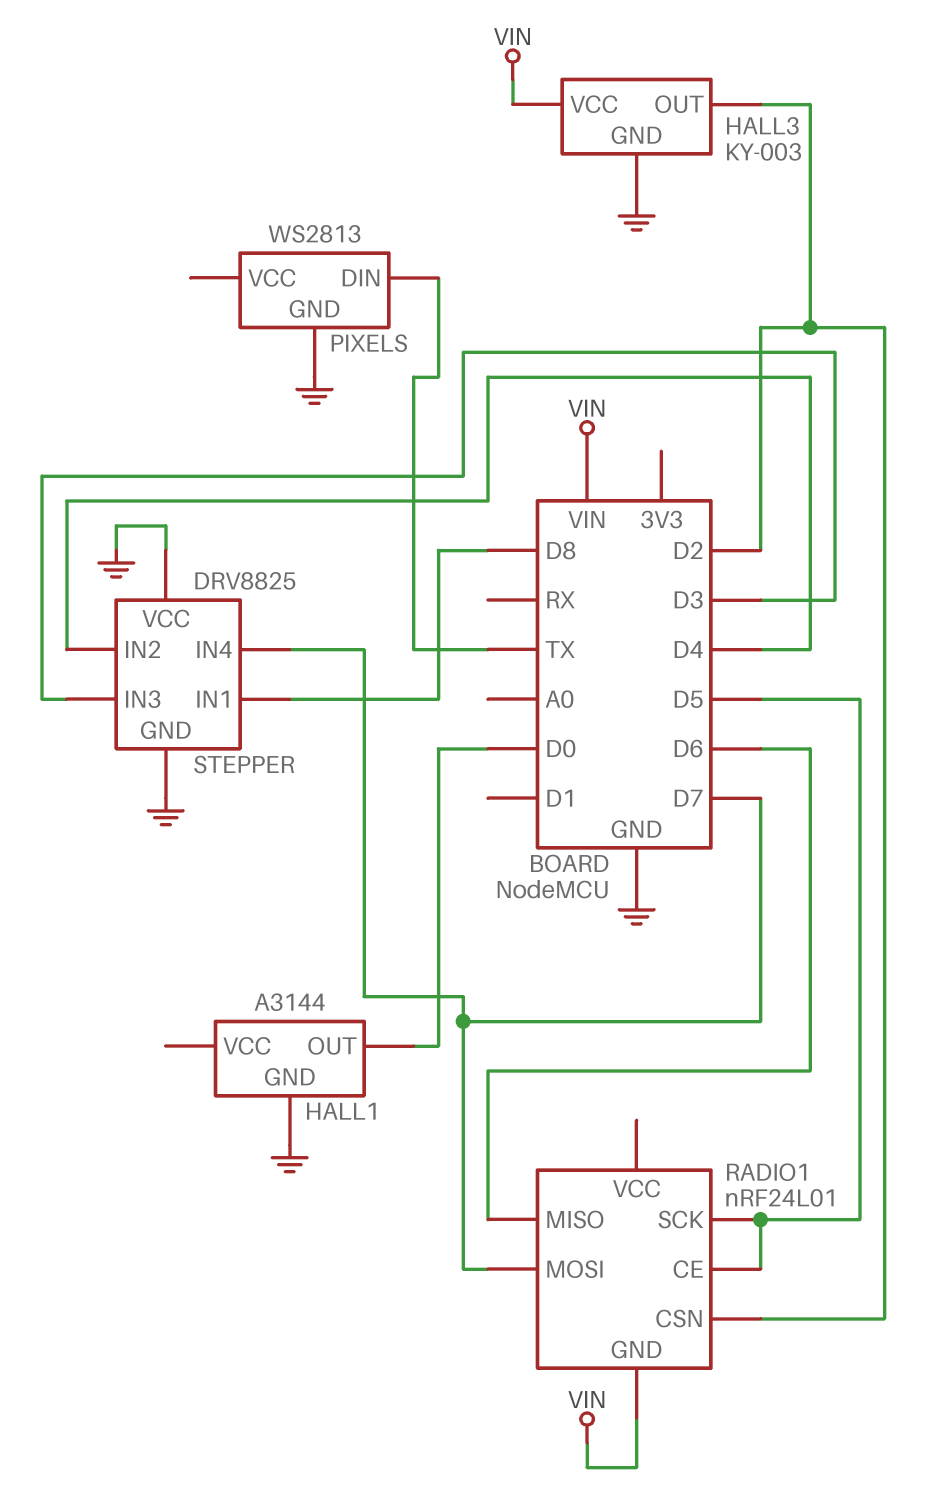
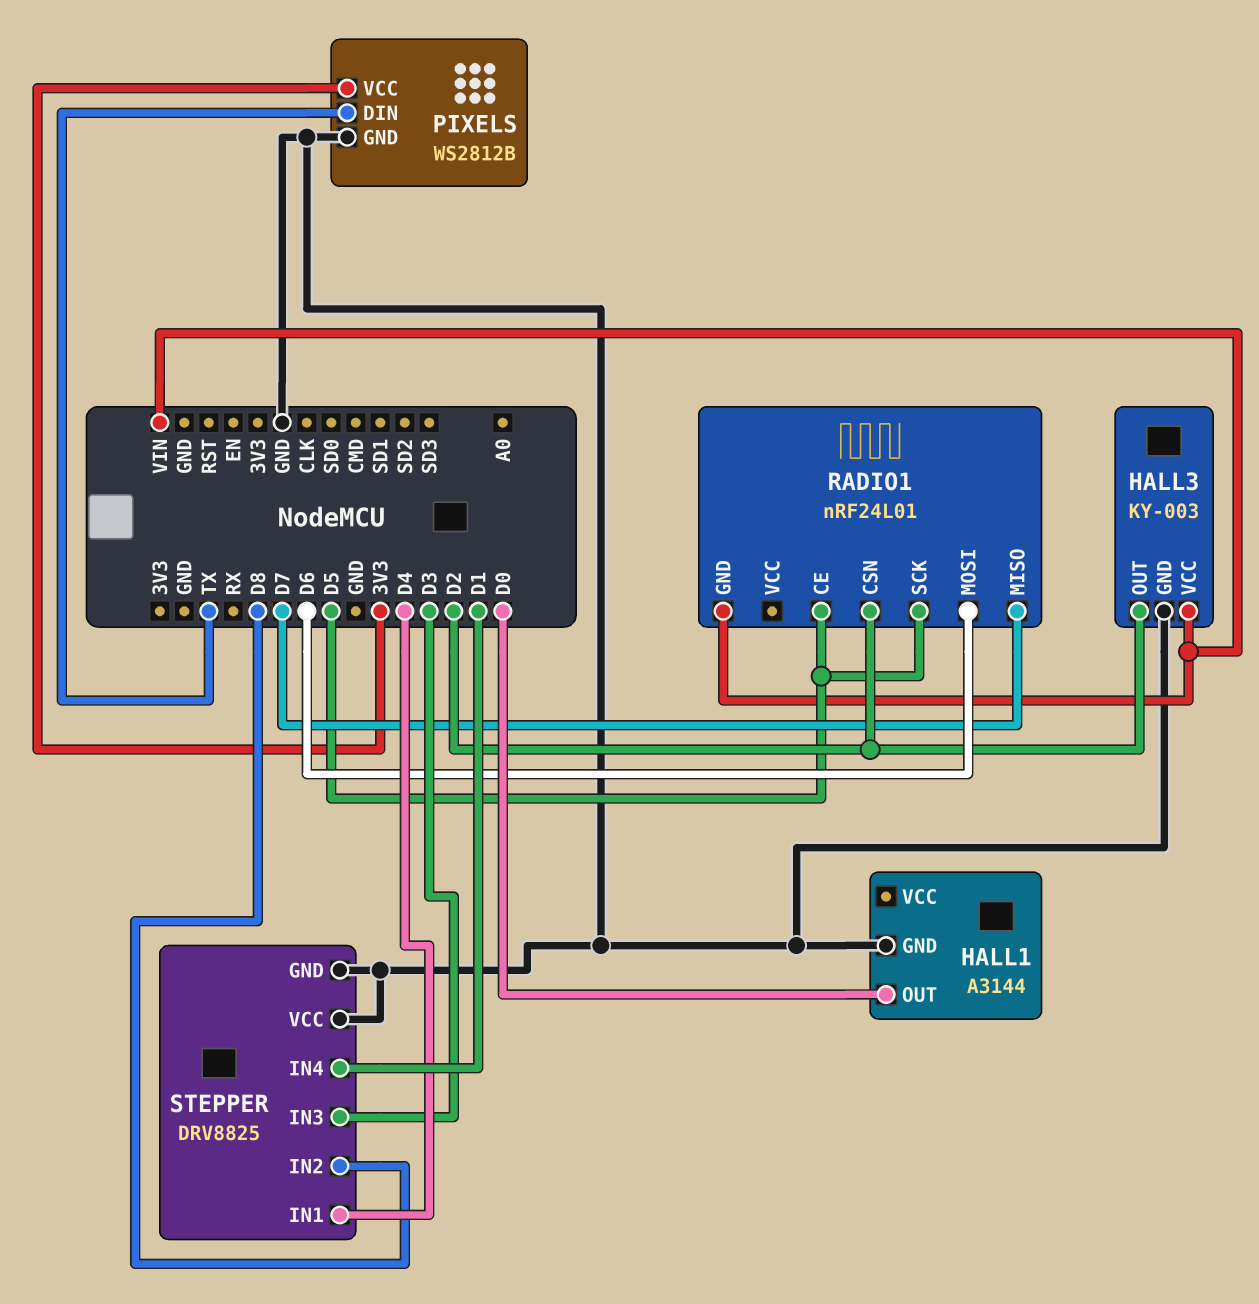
PIXELS: WS2813 -> WS2812B
PIXELS pin VCC: none -> 3V3
RADIO1 pin MISO: D6 -> D7
RADIO1 pin MOSI: D7 -> D6
STEPPER pin IN1: D8 -> D4
STEPPER pin IN2: D4 -> D8
STEPPER pin IN4: D7 -> D1

